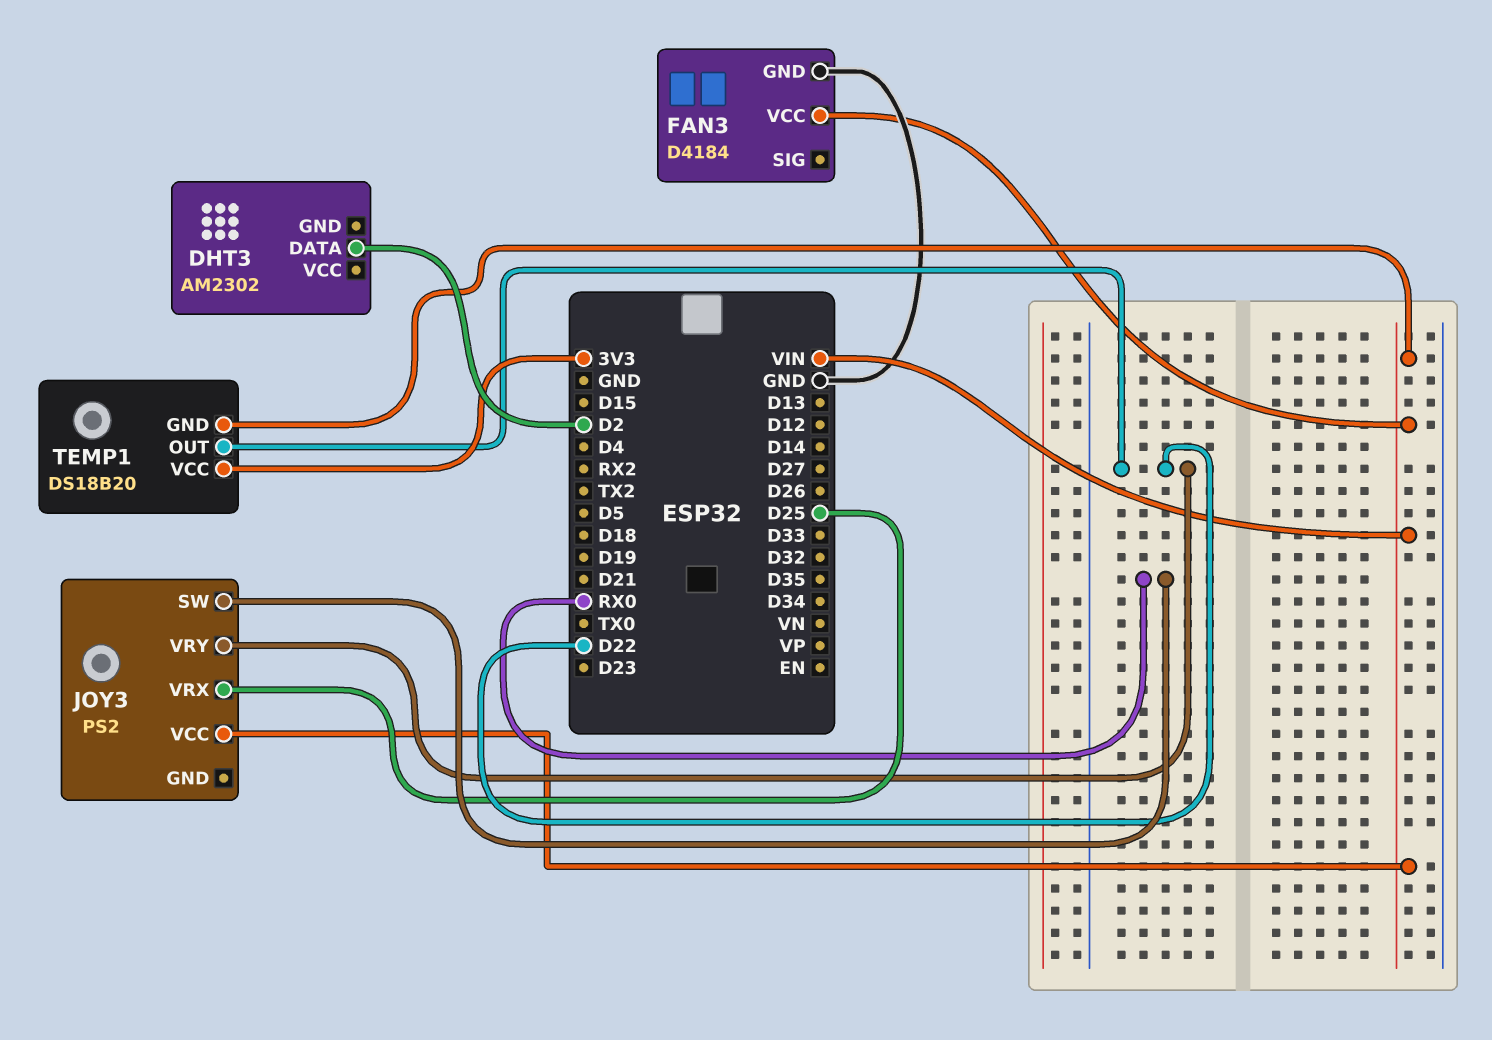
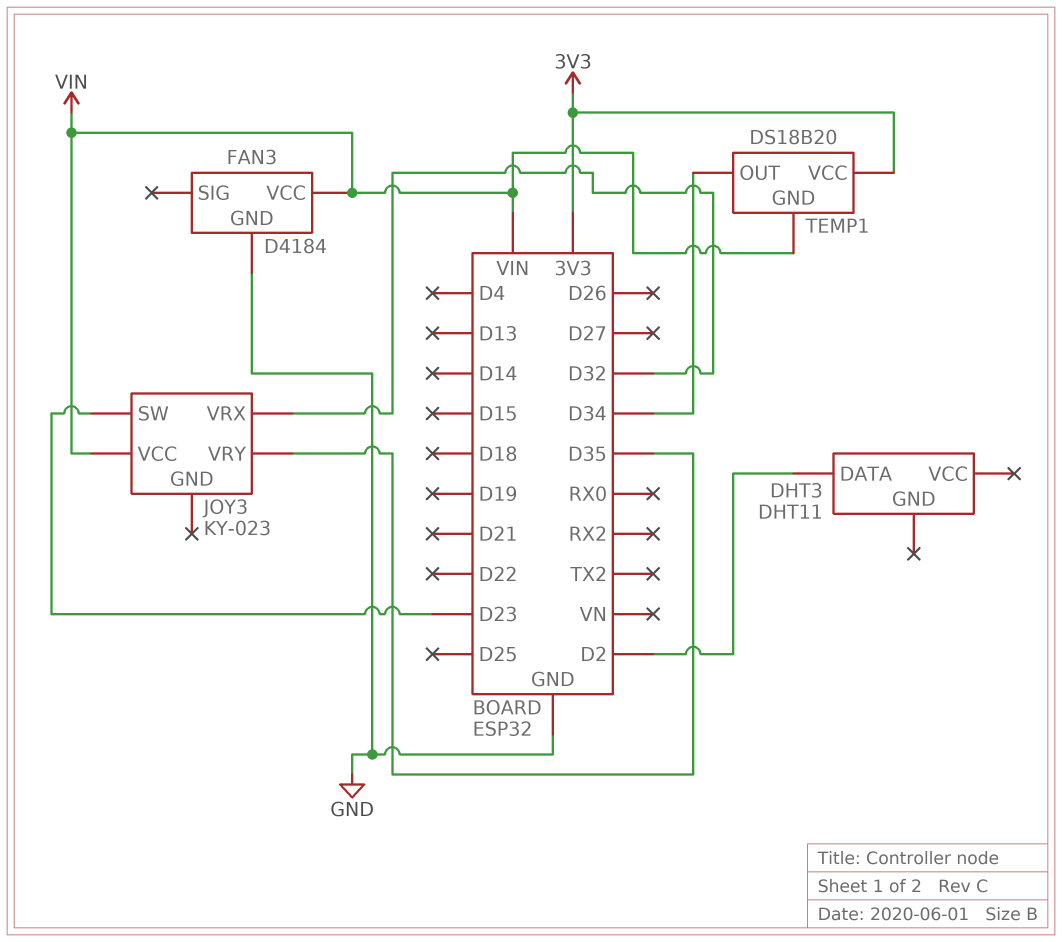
DHT3: AM2302 -> DHT11
JOY3: PS2 -> KY-023
JOY3 pin SW: RX0 -> D23
JOY3 pin VRX: D25 -> D32
JOY3 pin VRY: D22 -> D35
TEMP1 pin OUT: D22 -> D34

